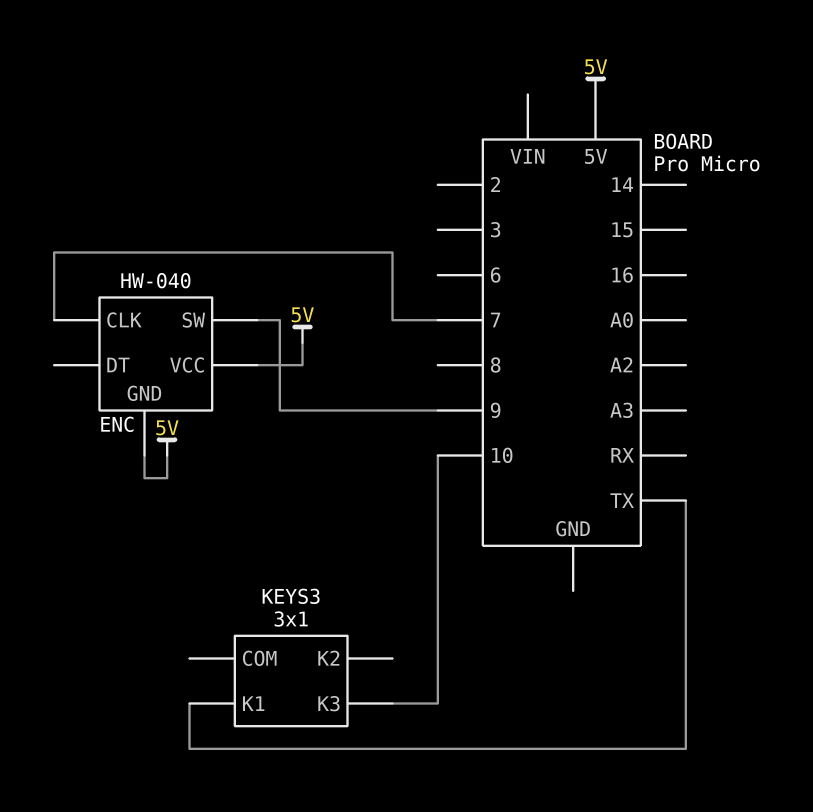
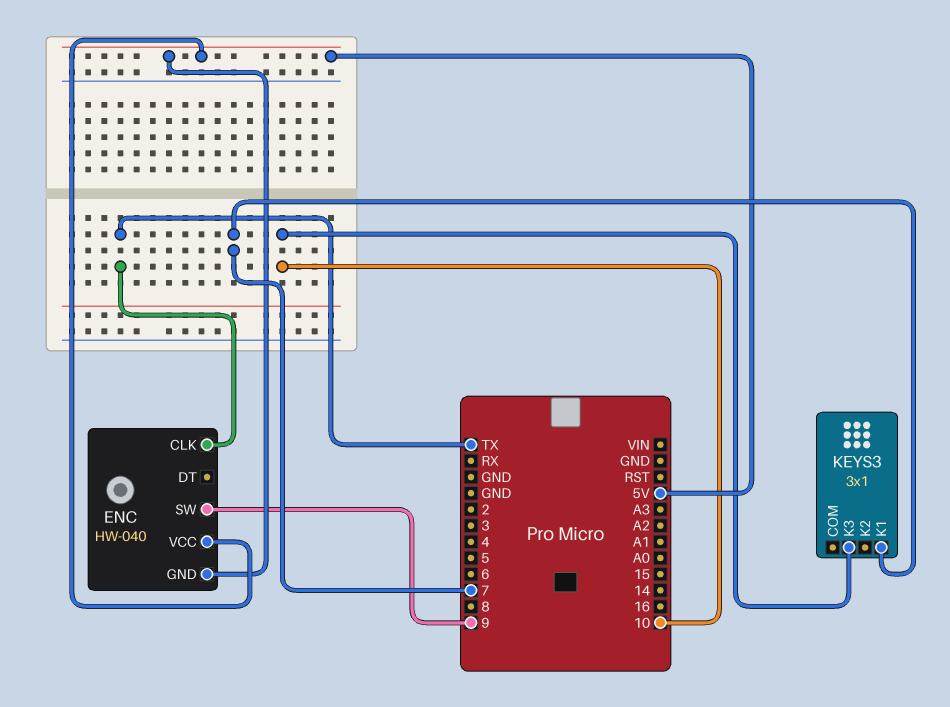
ENC pin CLK: 7 -> TX
KEYS3 pin K1: TX -> 7

